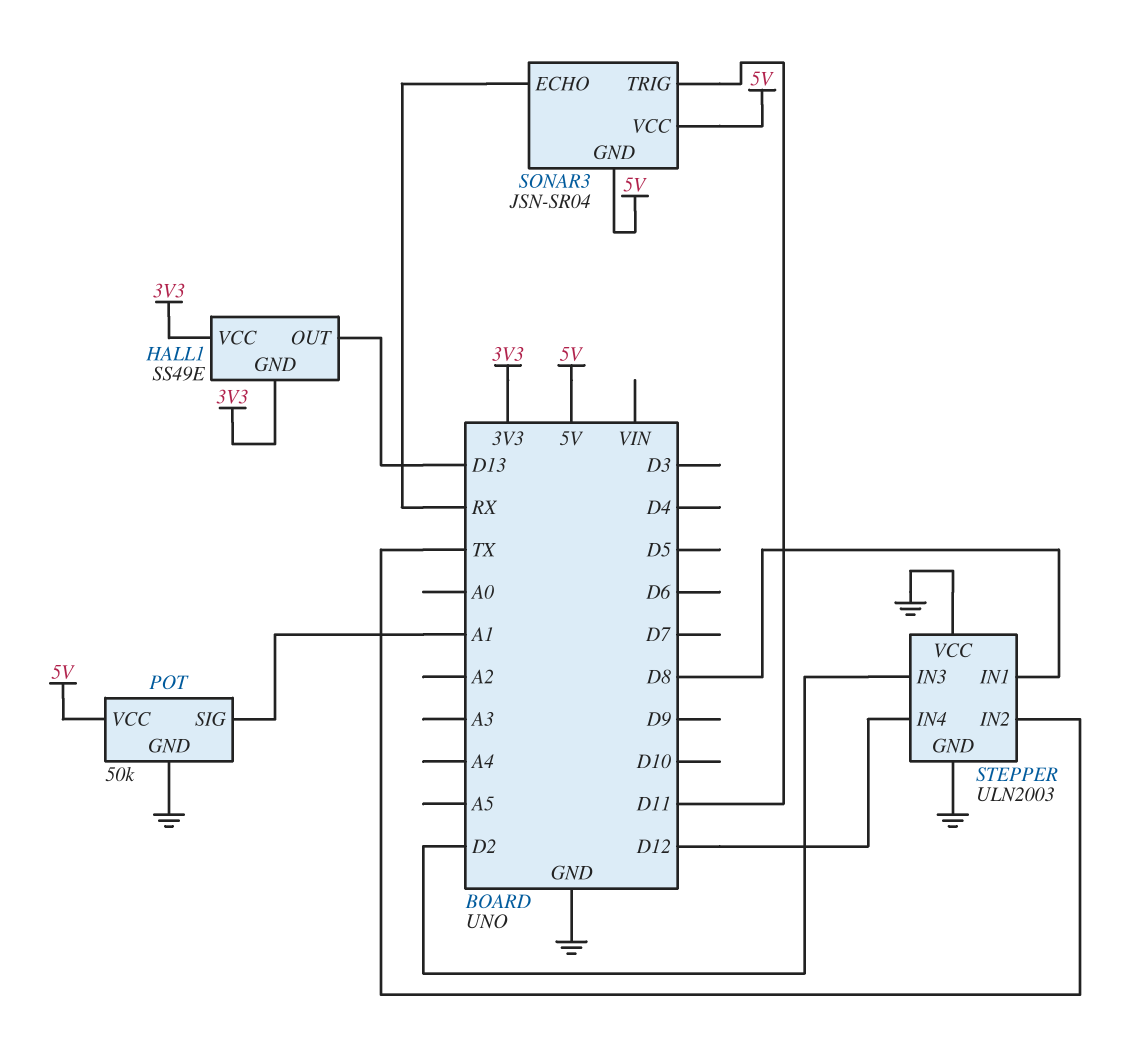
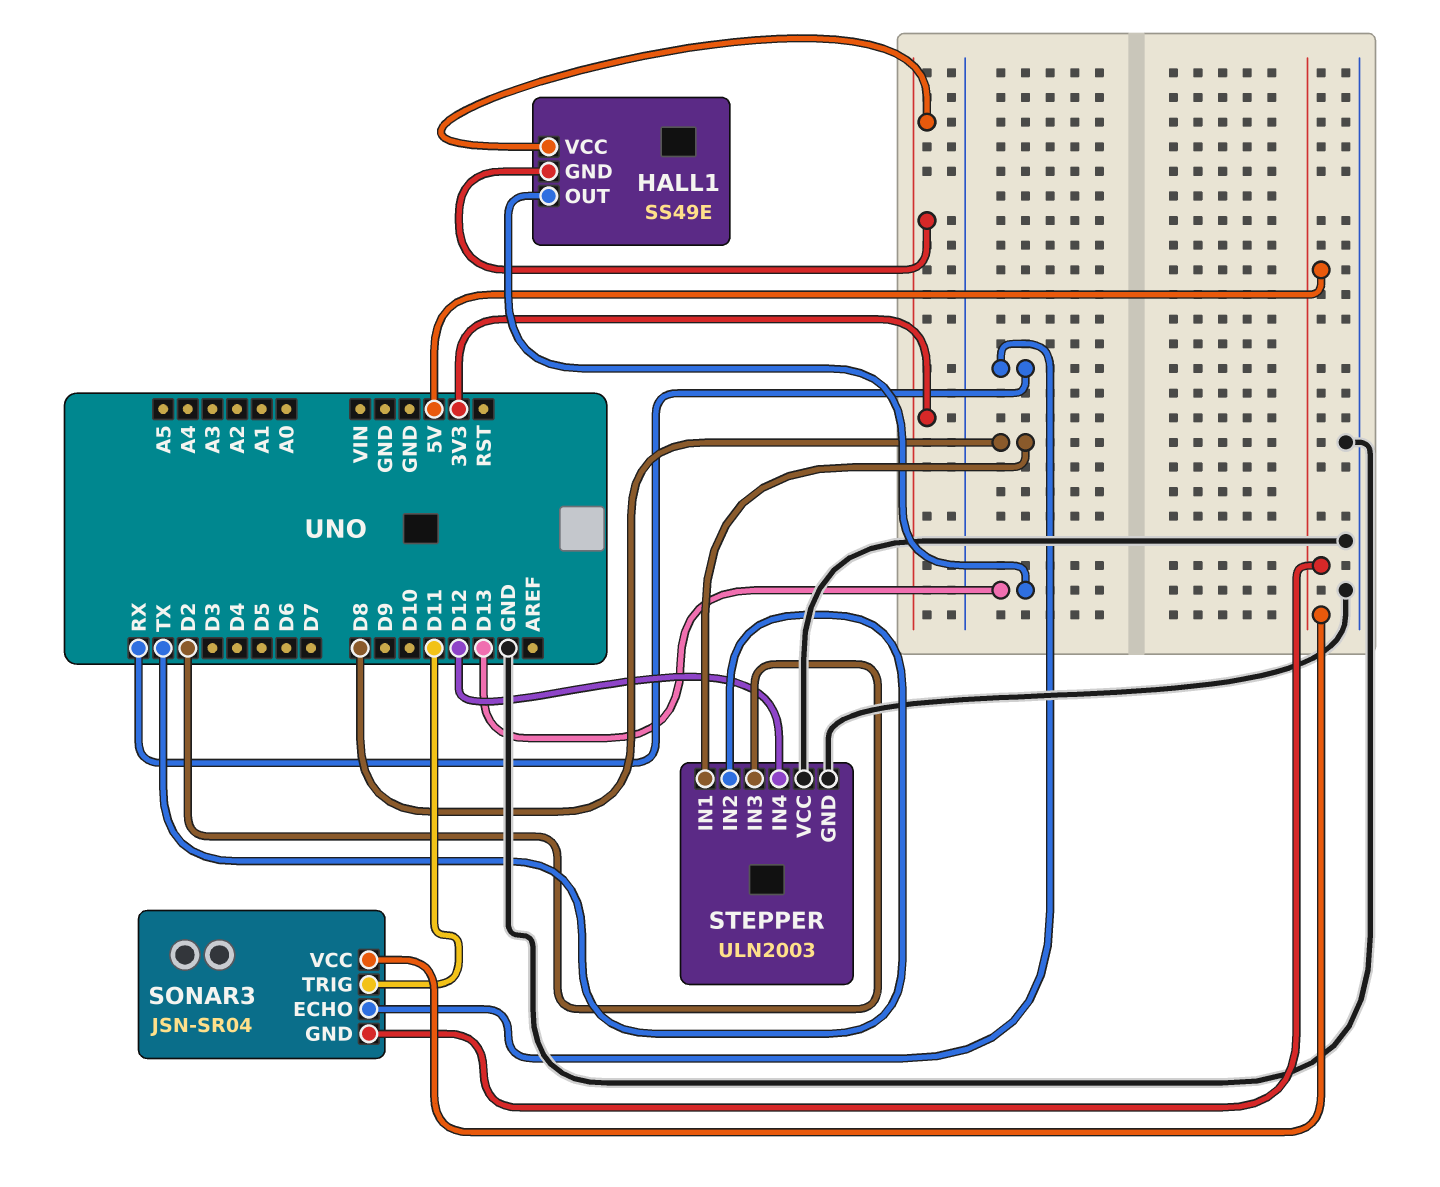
POT: 50k -> none
POT pin GND: GND -> none
POT pin SIG: A1 -> none
POT pin VCC: 5V -> none

